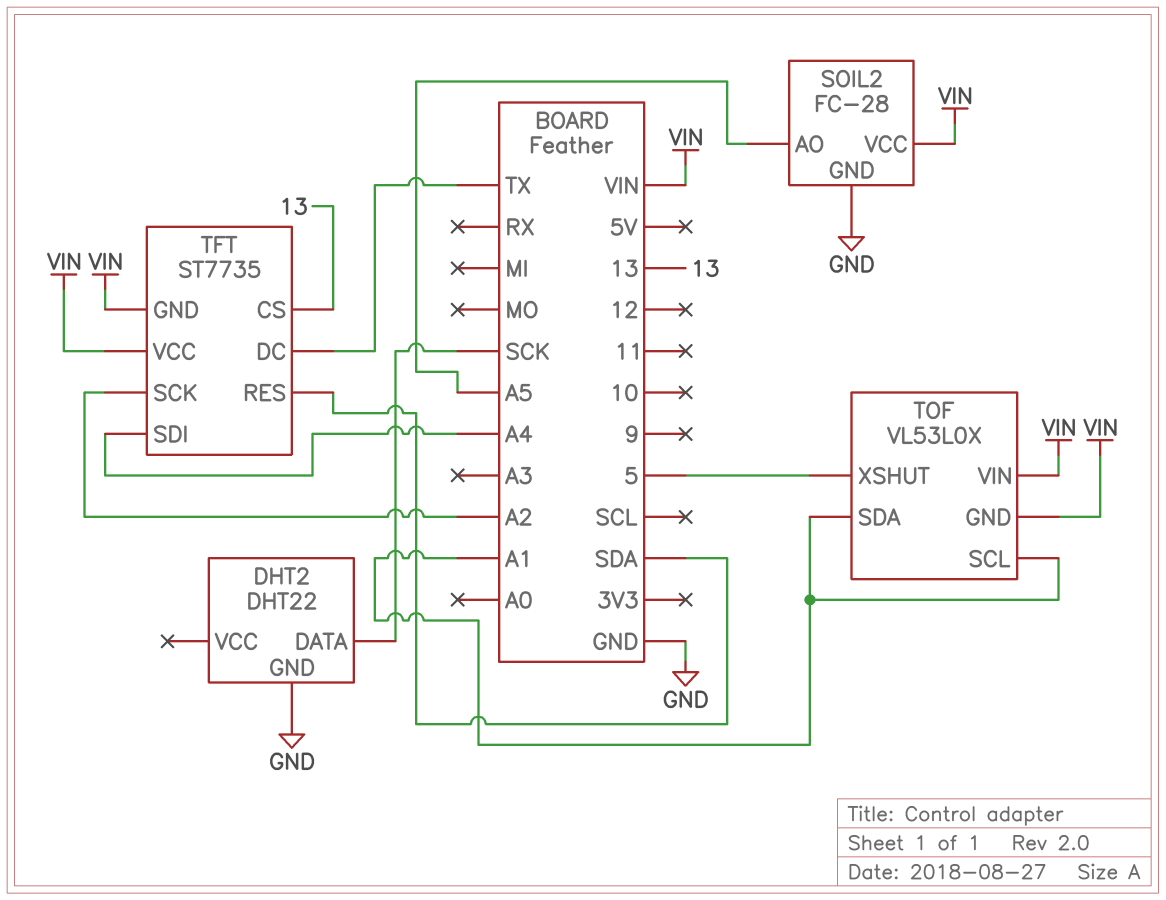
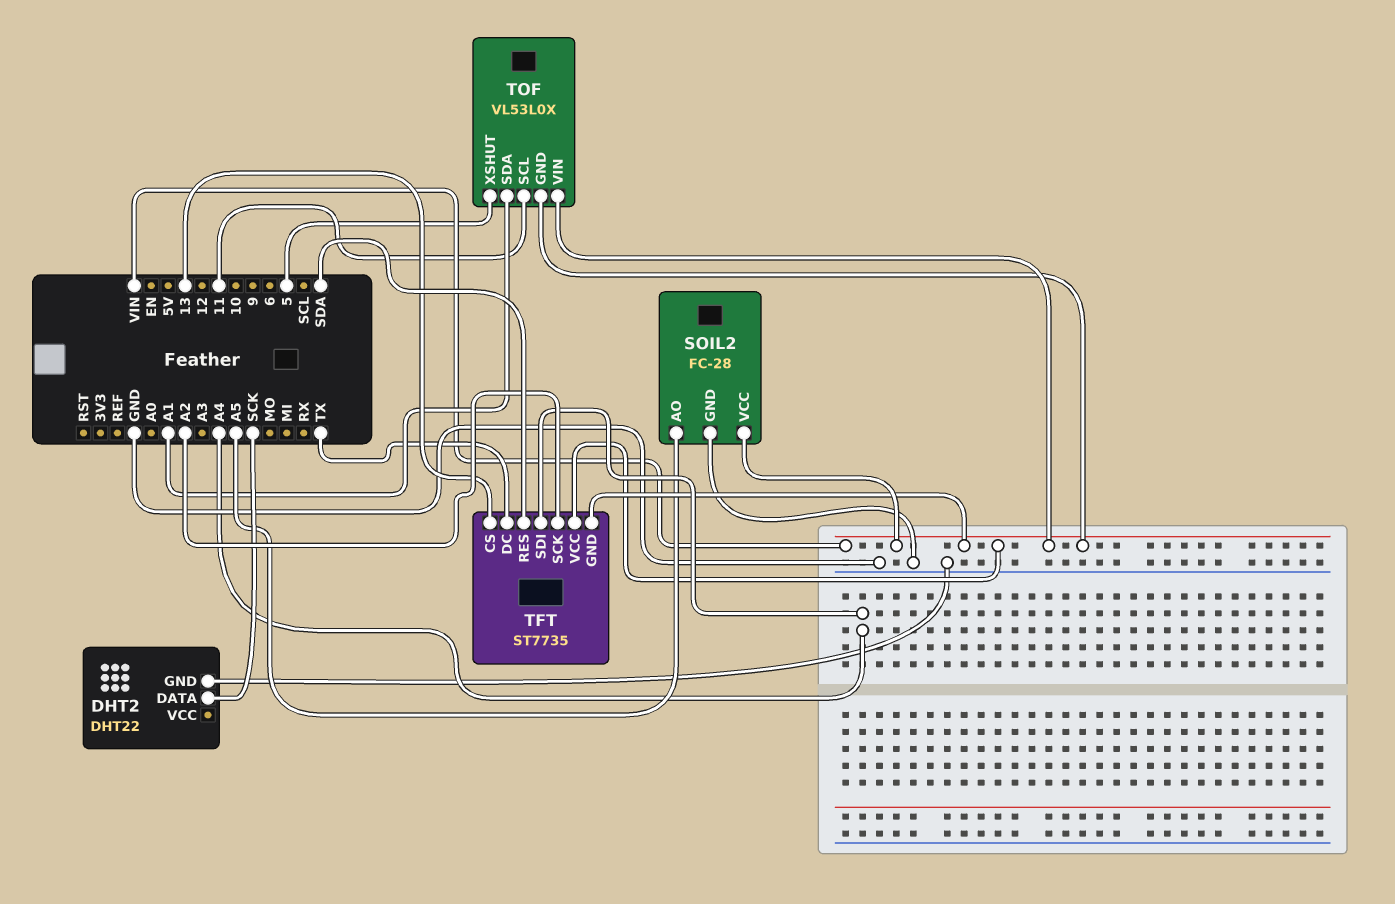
TOF pin SCL: A1 -> 11

